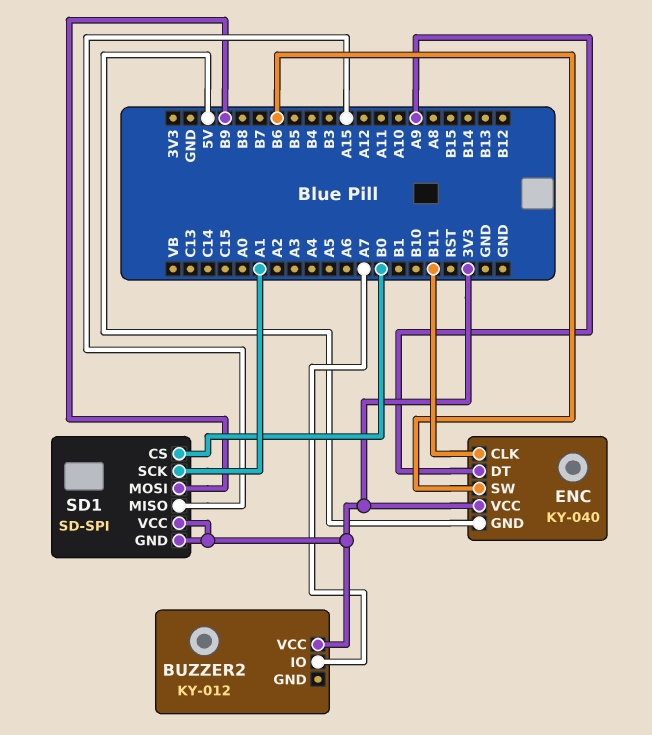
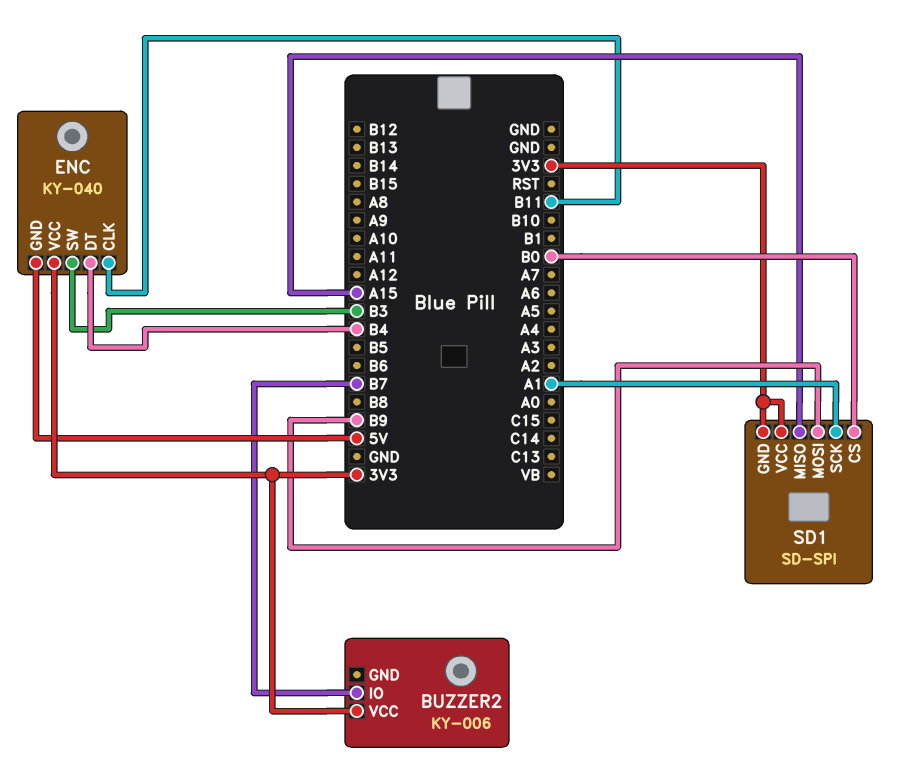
BUZZER2: KY-012 -> KY-006
BUZZER2 pin IO: A7 -> B7
ENC pin DT: A9 -> B4
ENC pin SW: B6 -> B3

